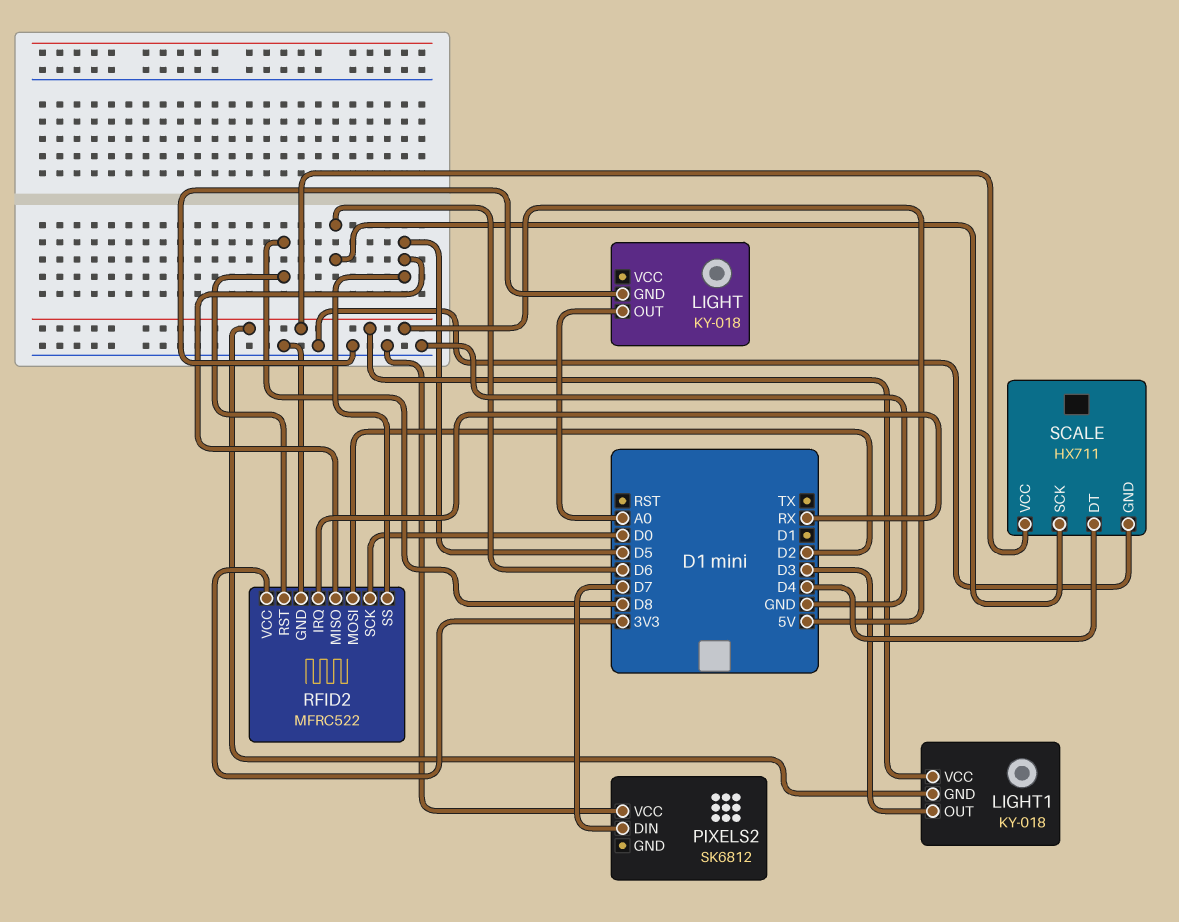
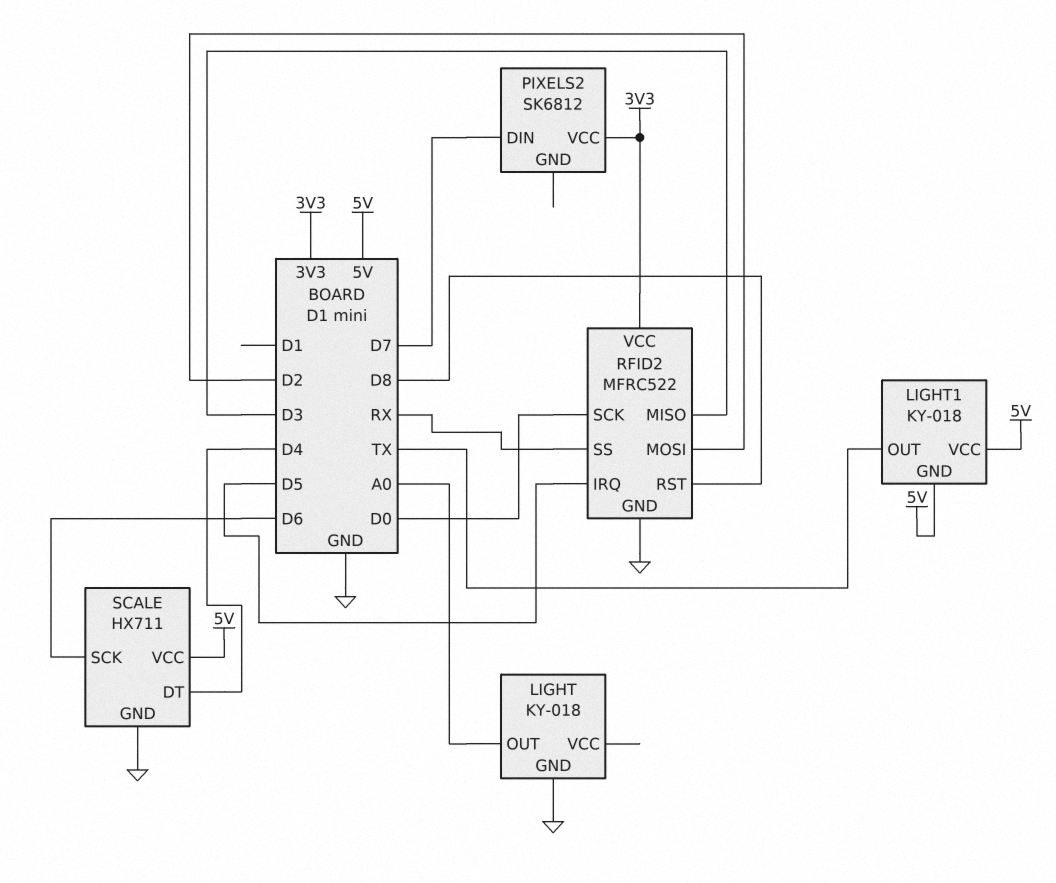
LIGHT1 pin OUT: D3 -> TX
PIXELS2 pin VCC: GND -> 3V3
RFID2 pin IRQ: RX -> D5
RFID2 pin MISO: D5 -> D3
RFID2 pin SS: D5 -> RX

